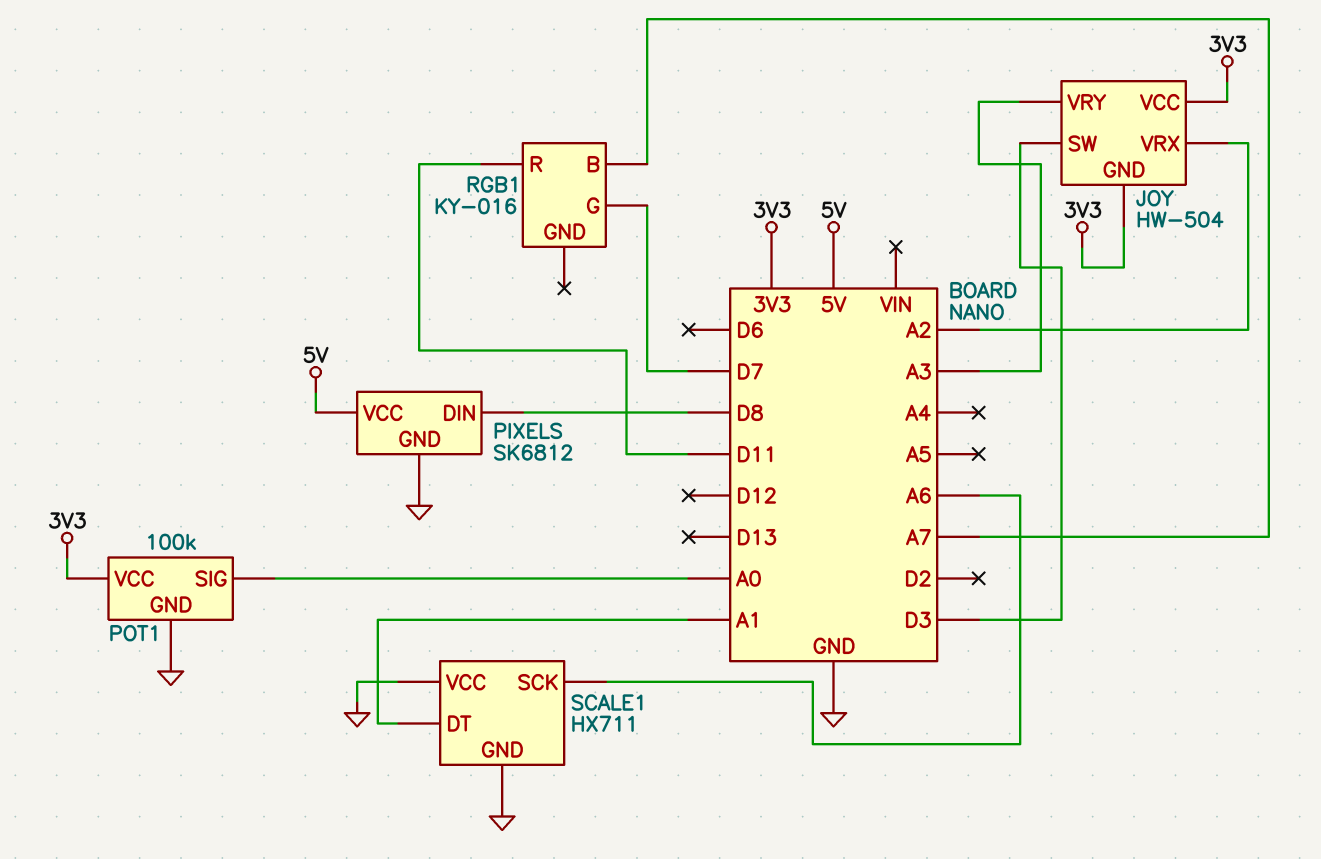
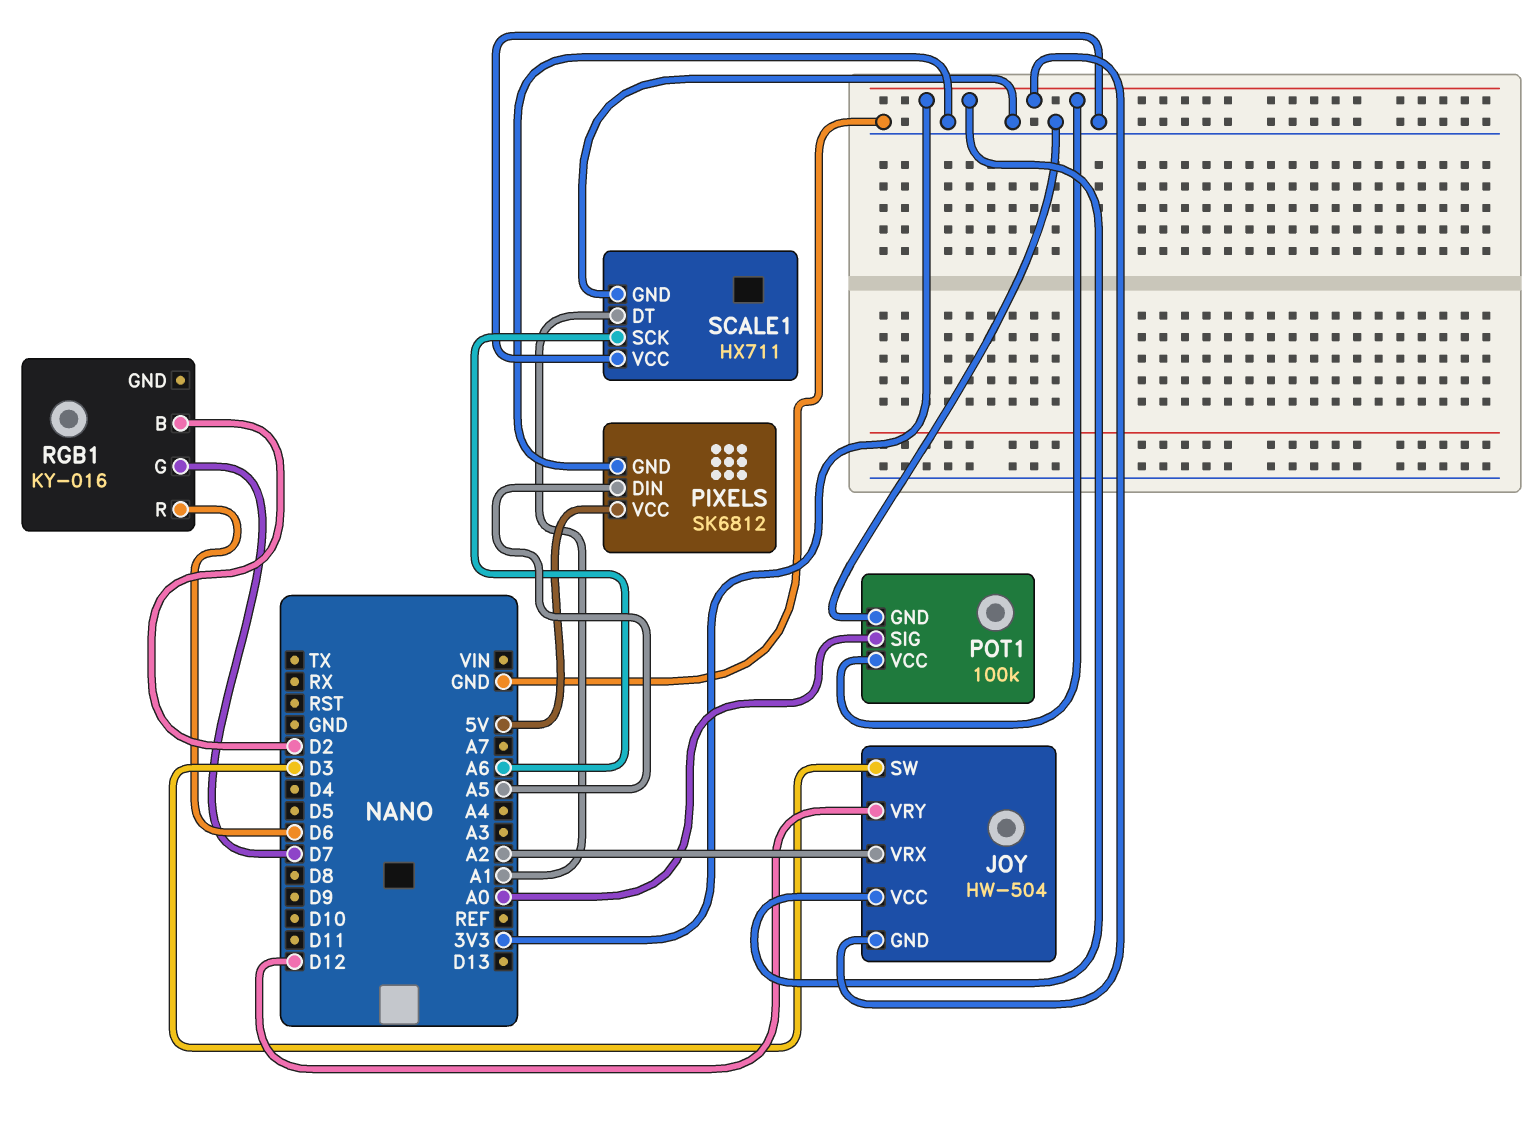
JOY pin VRY: A3 -> D12
PIXELS pin DIN: D8 -> A5
RGB1 pin B: A7 -> D2
RGB1 pin R: D11 -> D6

